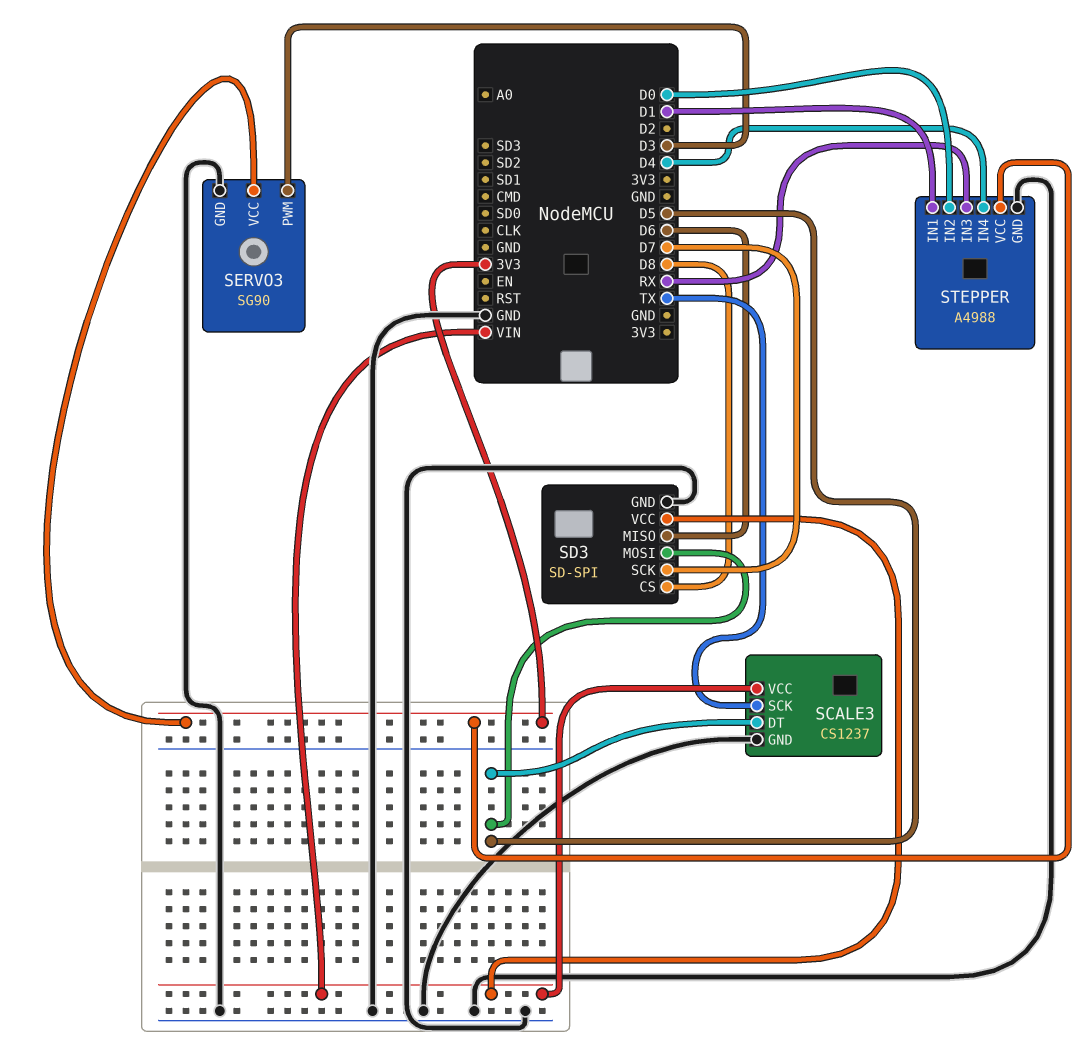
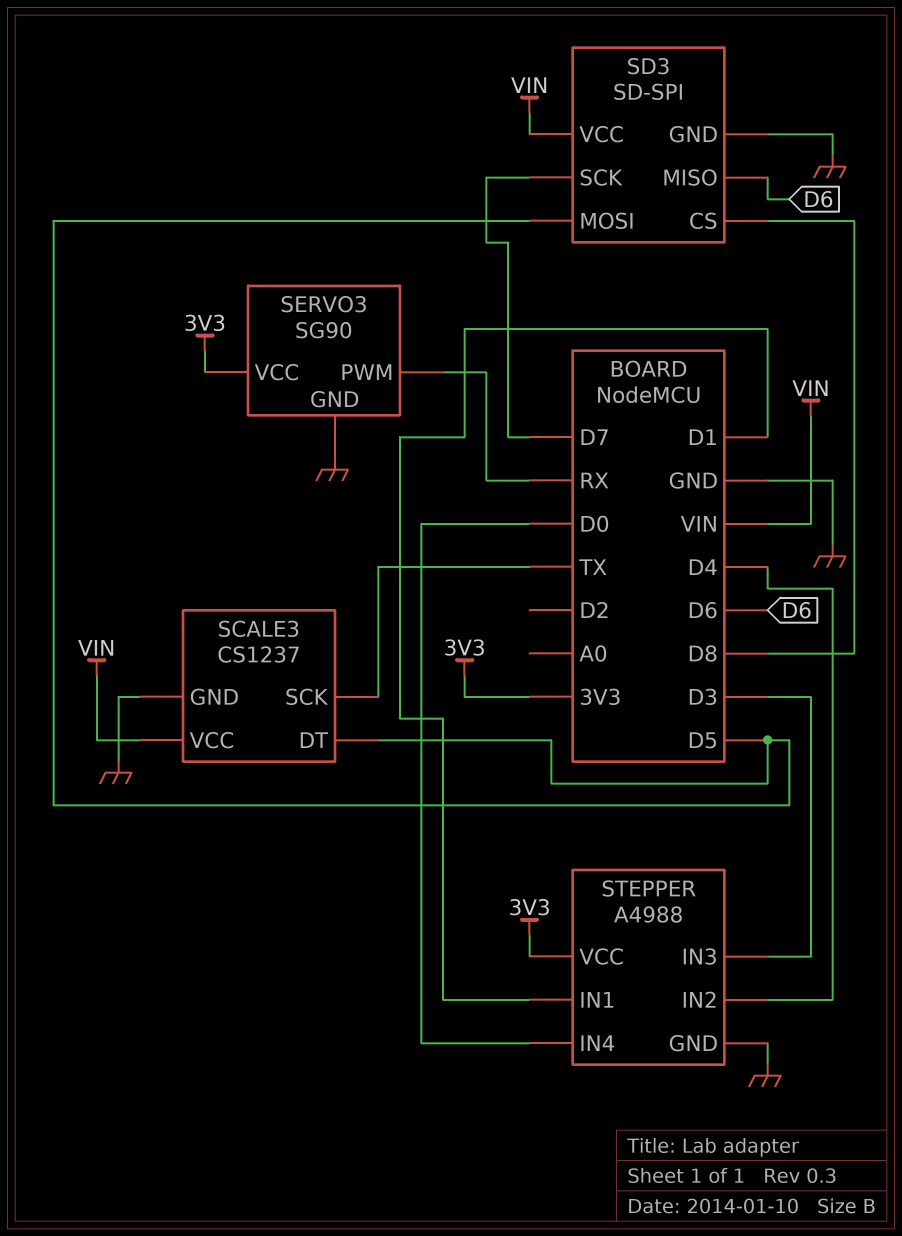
SERVO3 pin PWM: D3 -> RX
STEPPER pin IN2: D0 -> D4
STEPPER pin IN3: RX -> D3
STEPPER pin IN4: D4 -> D0

